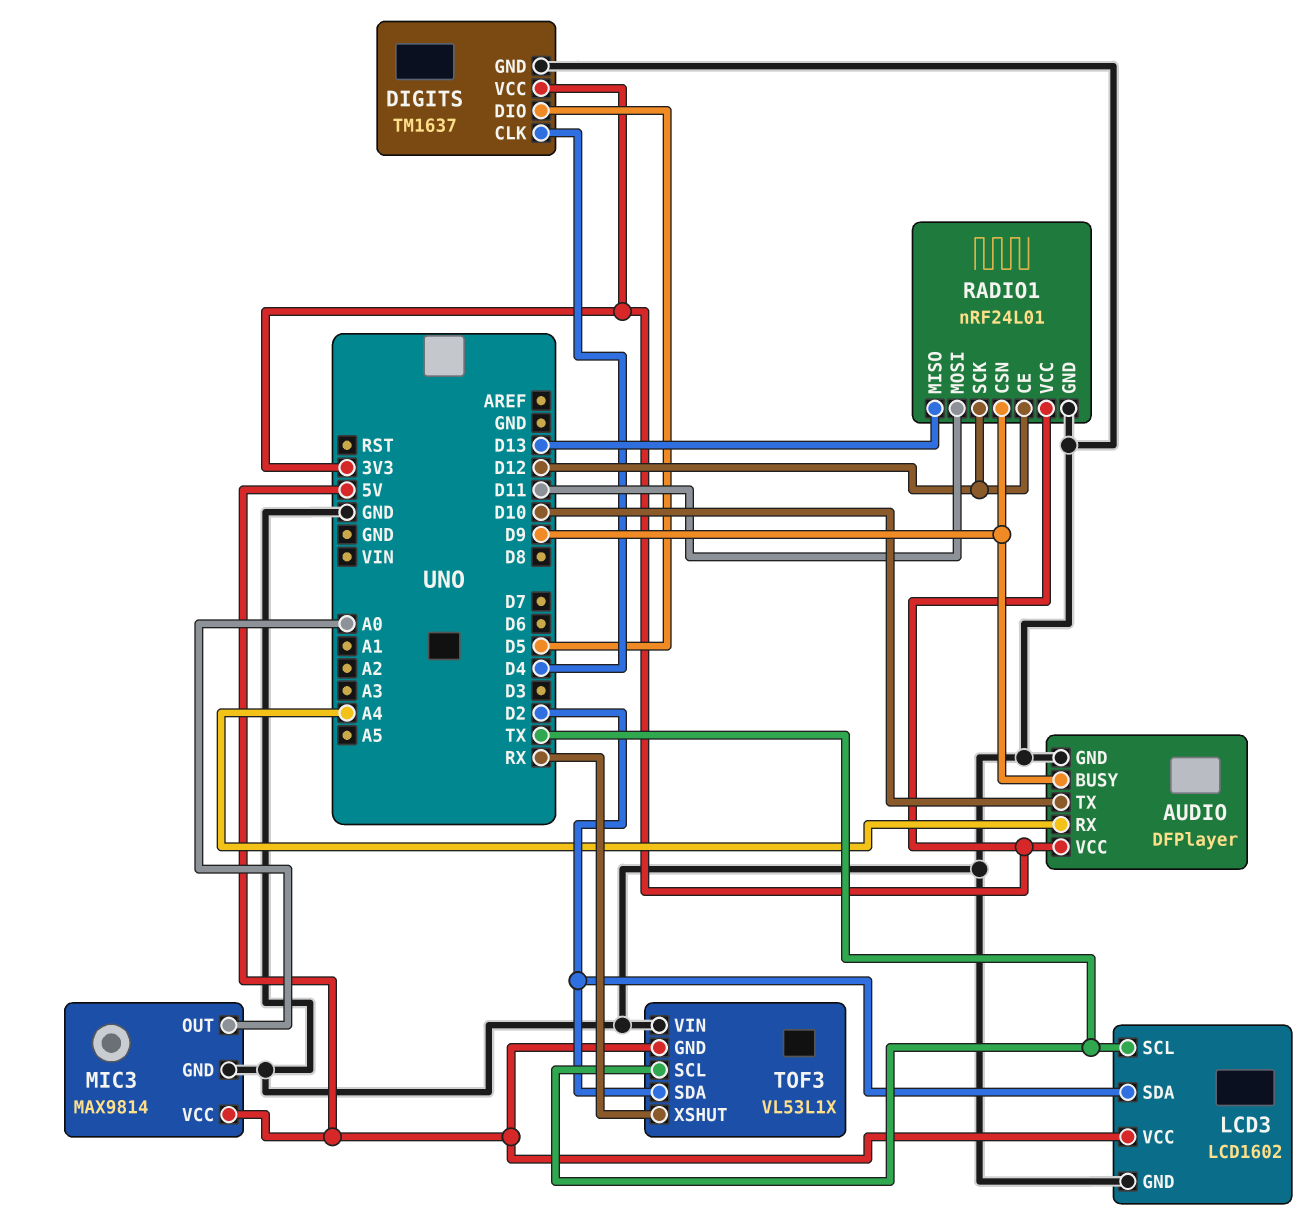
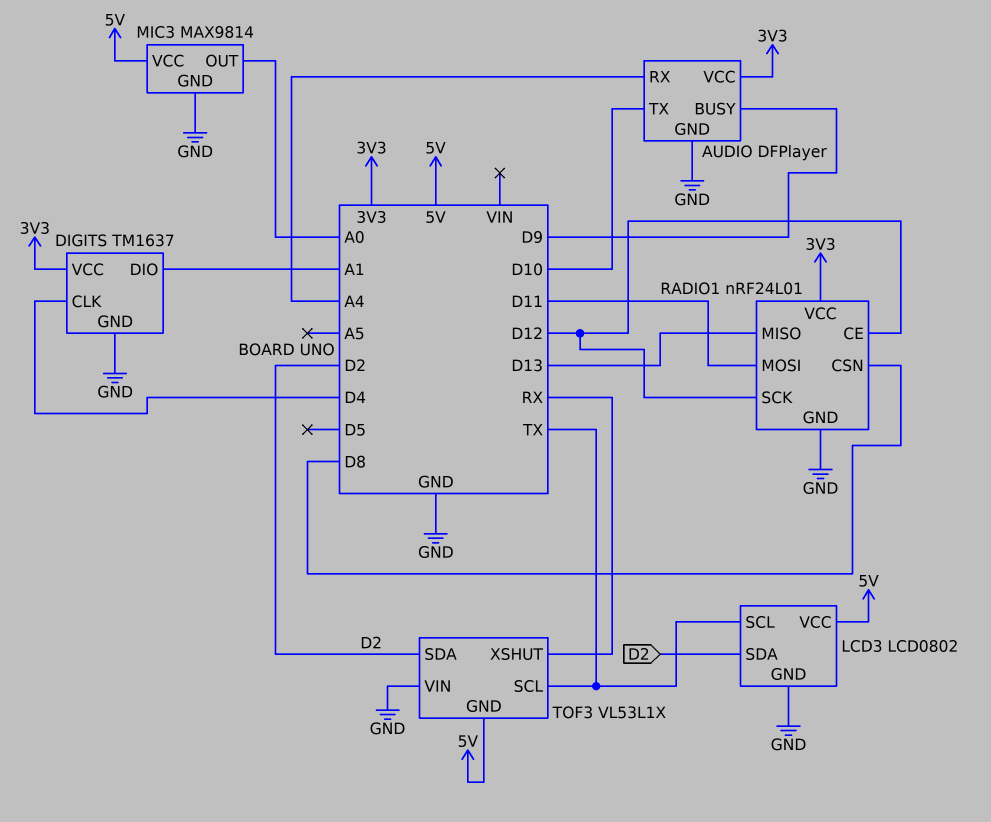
DIGITS pin DIO: D5 -> A1
LCD3: LCD1602 -> LCD0802
RADIO1 pin CSN: D9 -> D8

